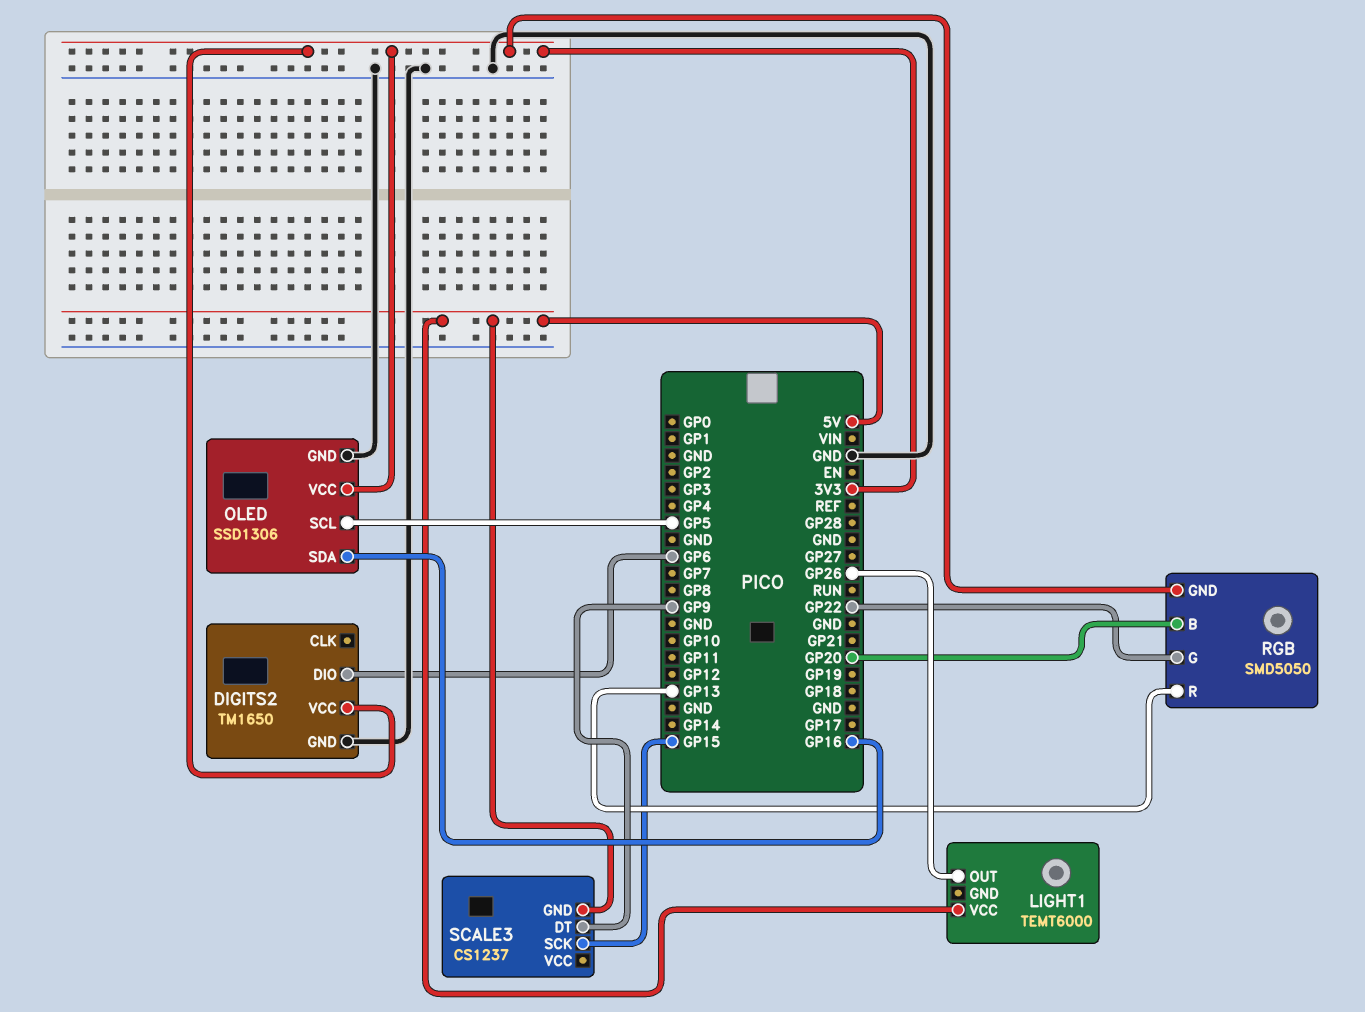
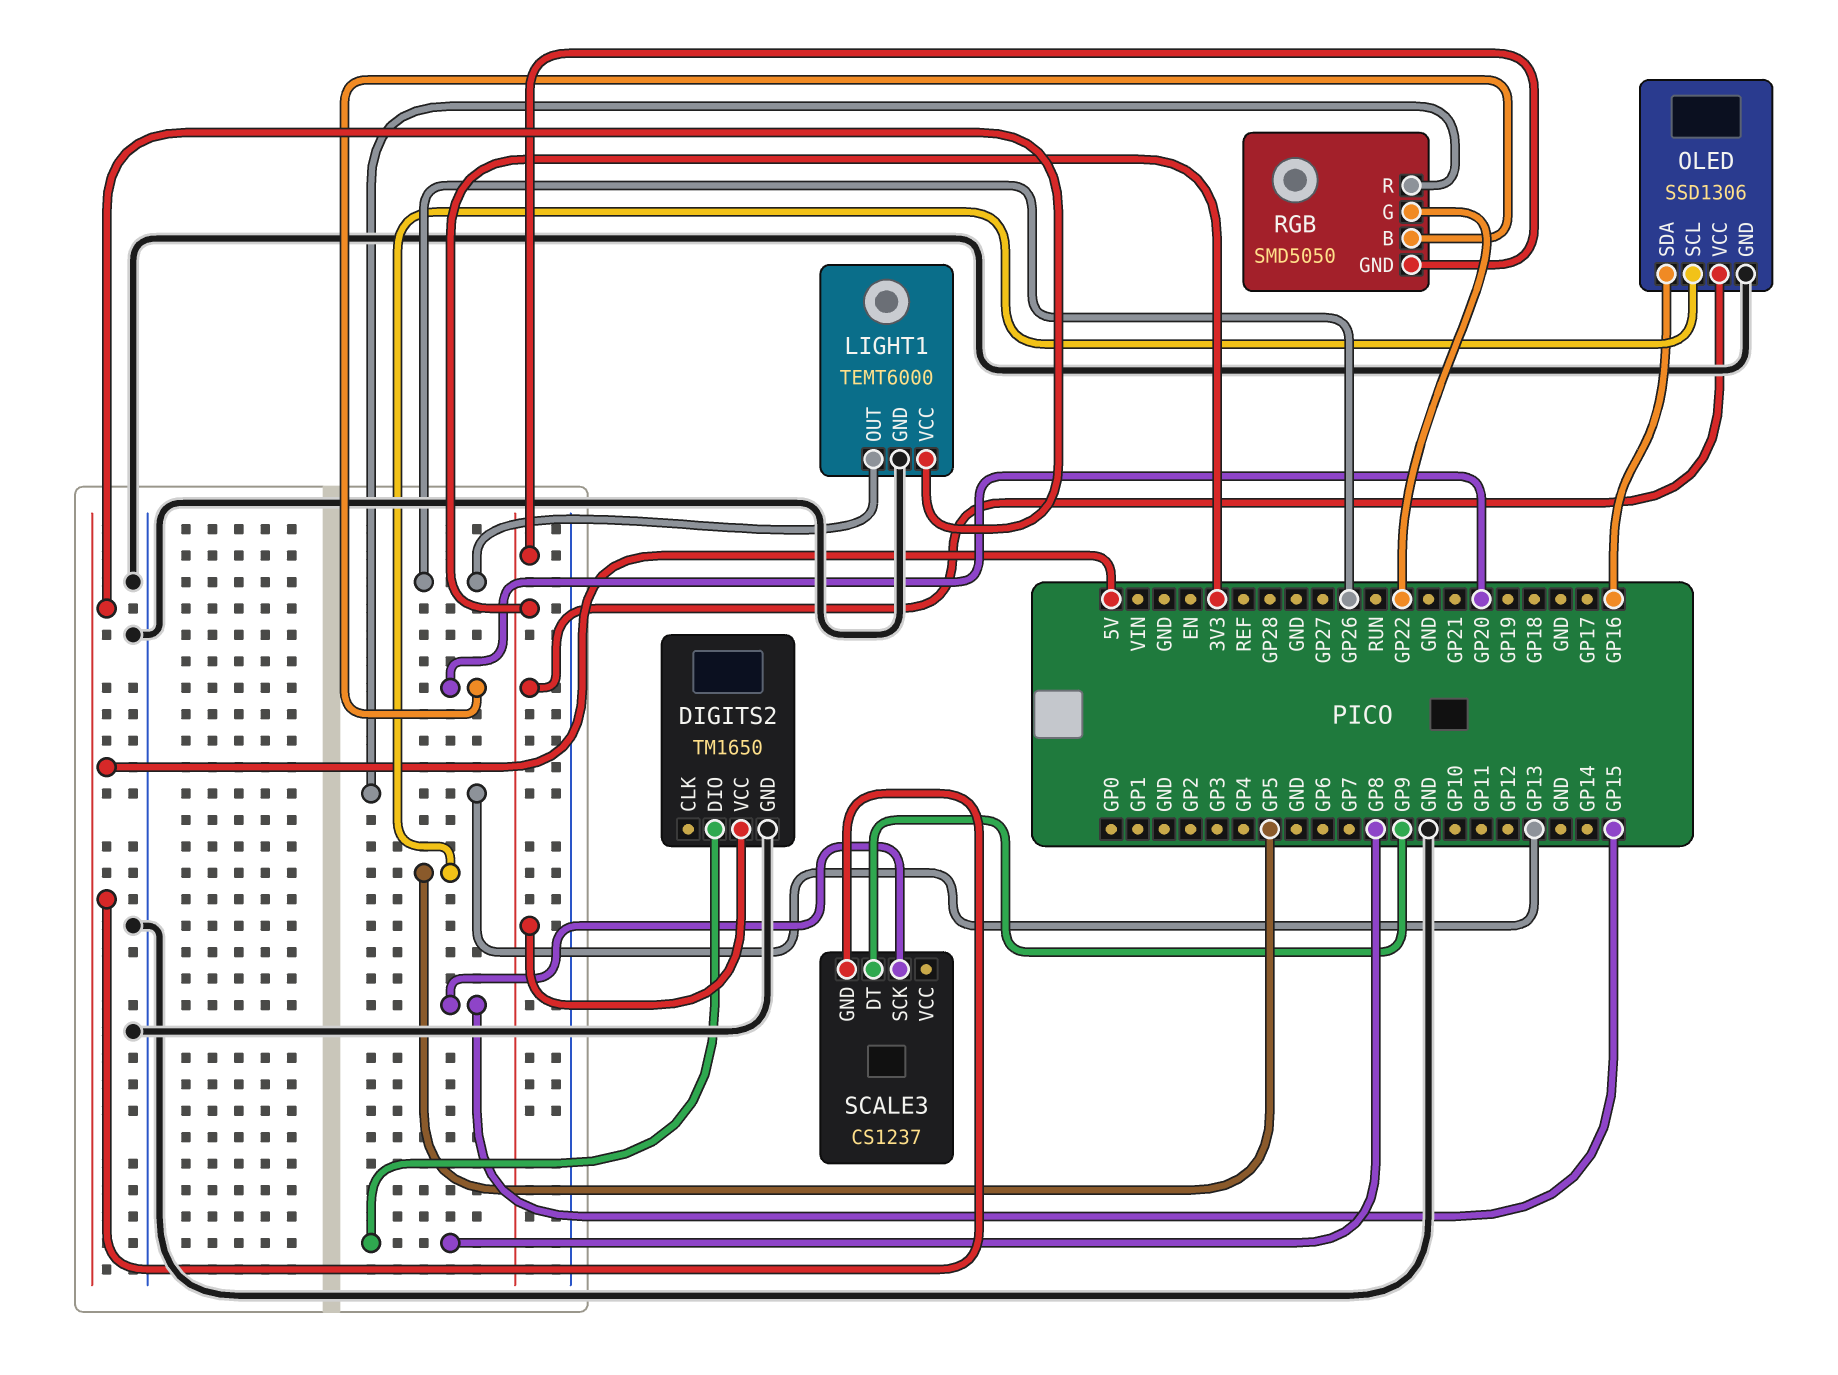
DIGITS2 pin DIO: GP6 -> GP8
LIGHT1 pin GND: none -> GND

